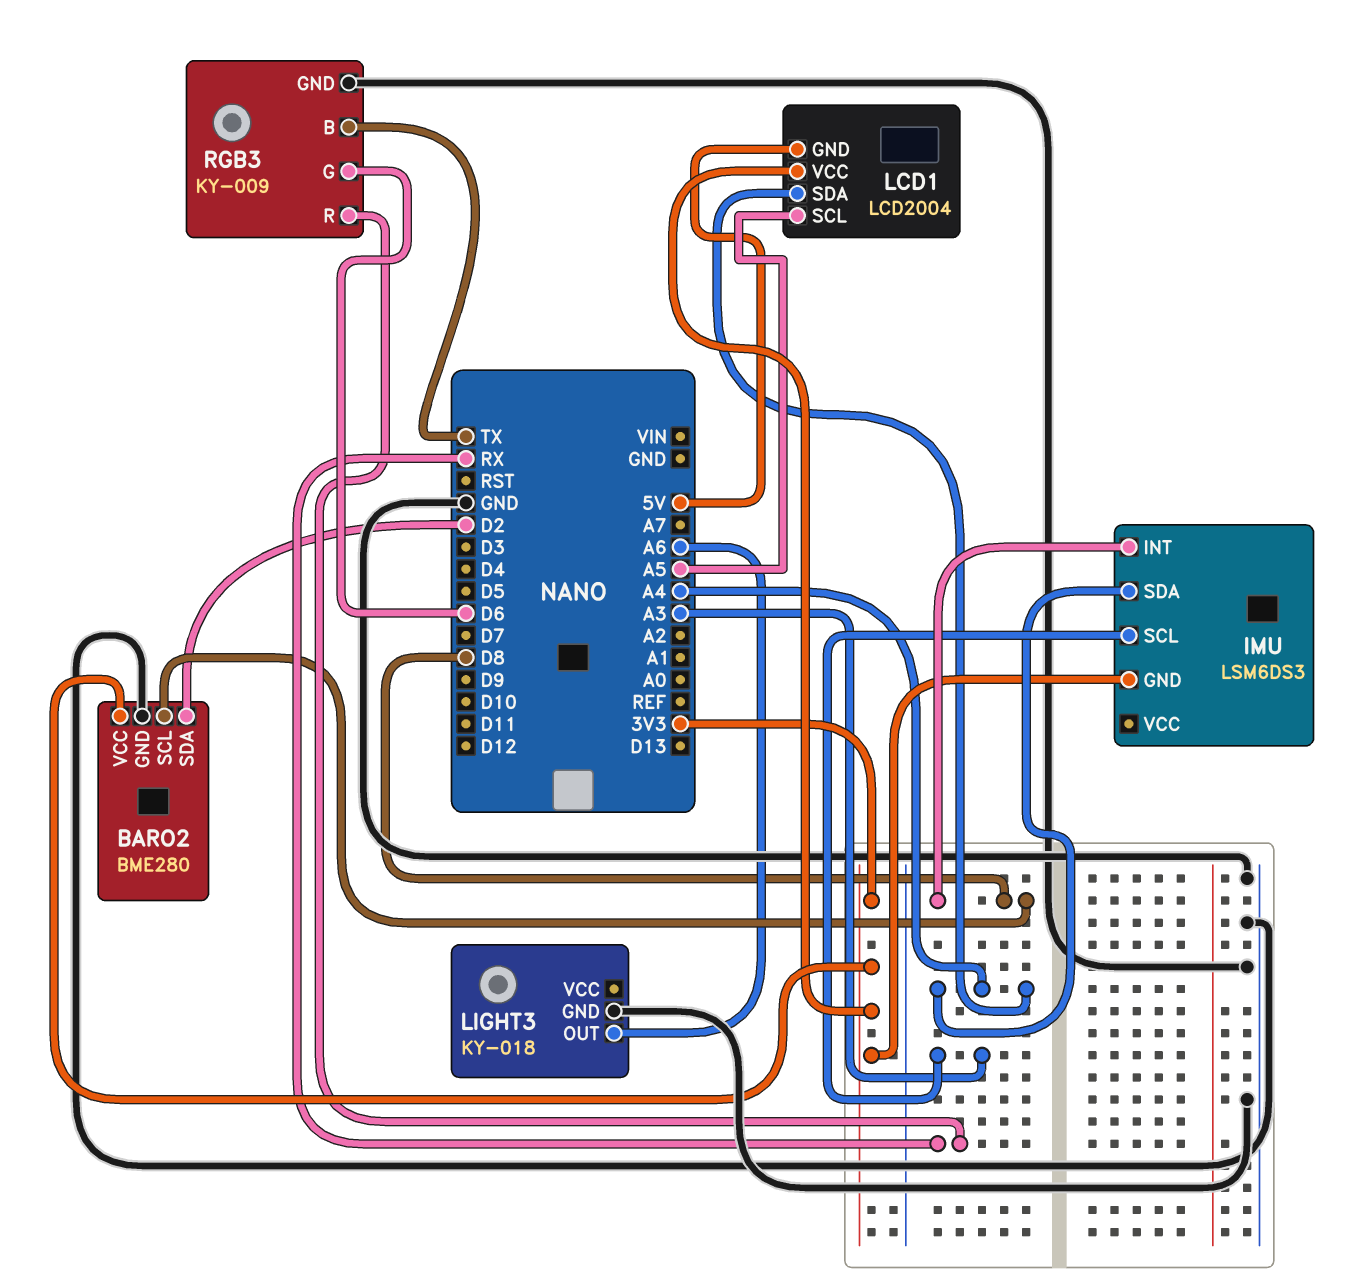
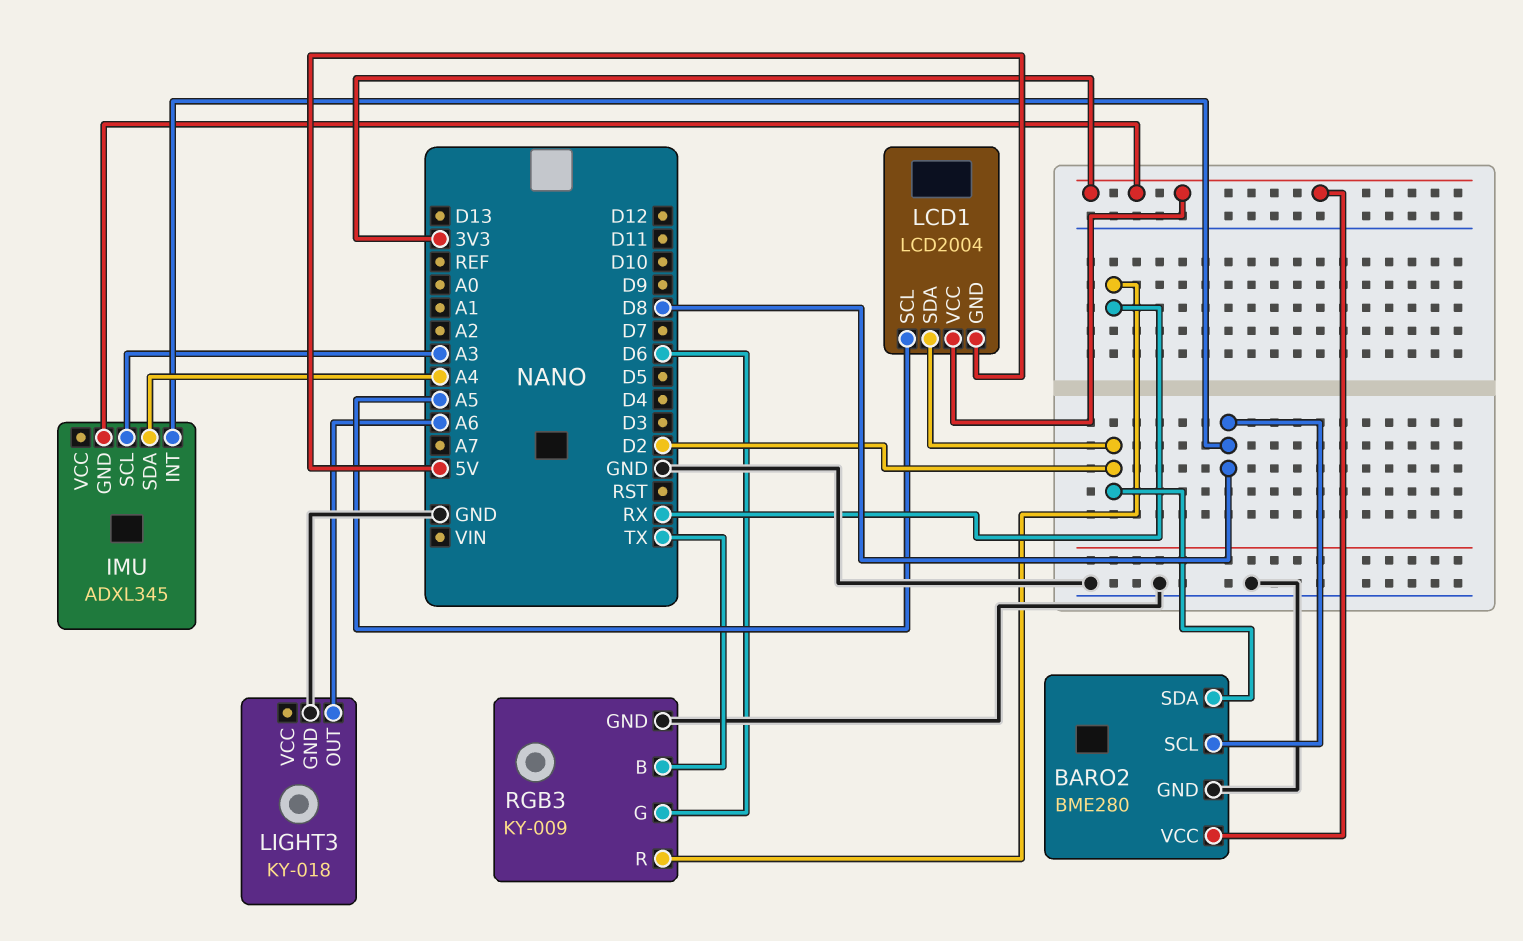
IMU: LSM6DS3 -> ADXL345
LCD1 pin SDA: A4 -> D2

